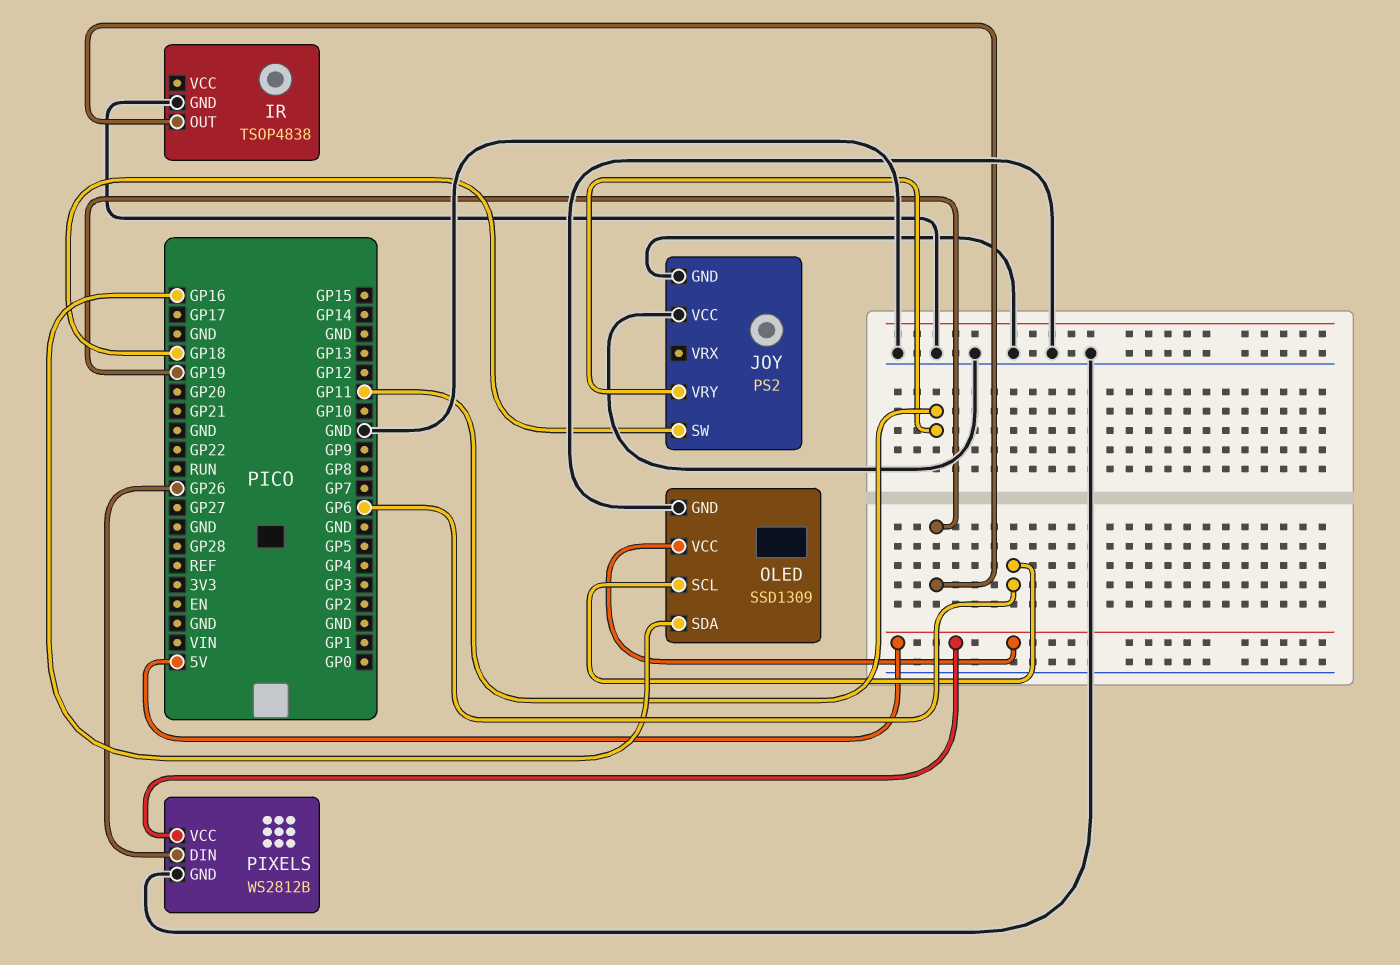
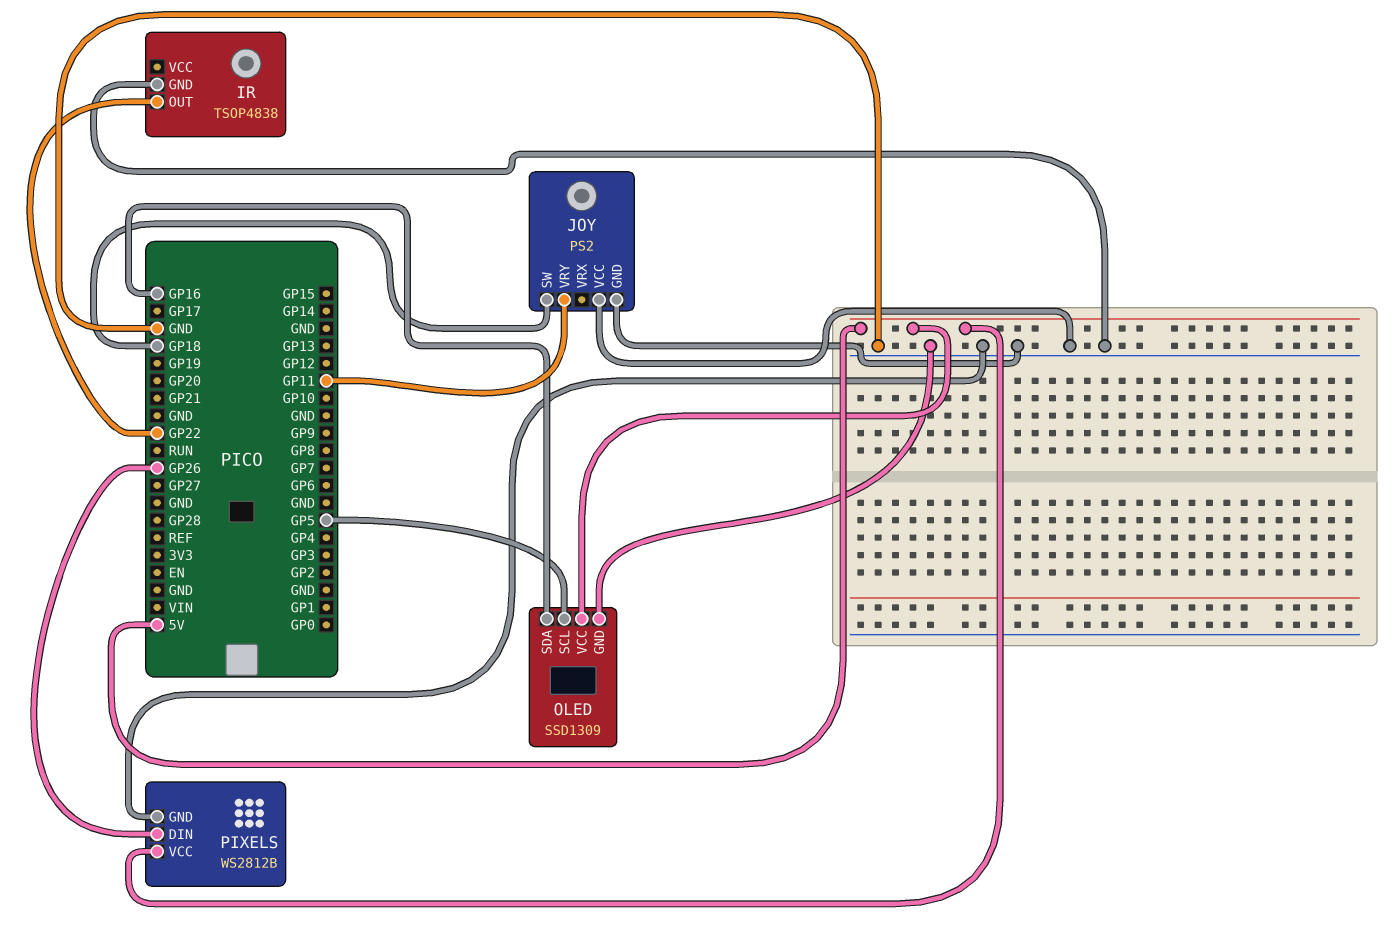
IR pin OUT: GP19 -> GP22
OLED pin SCL: GP6 -> GP5

